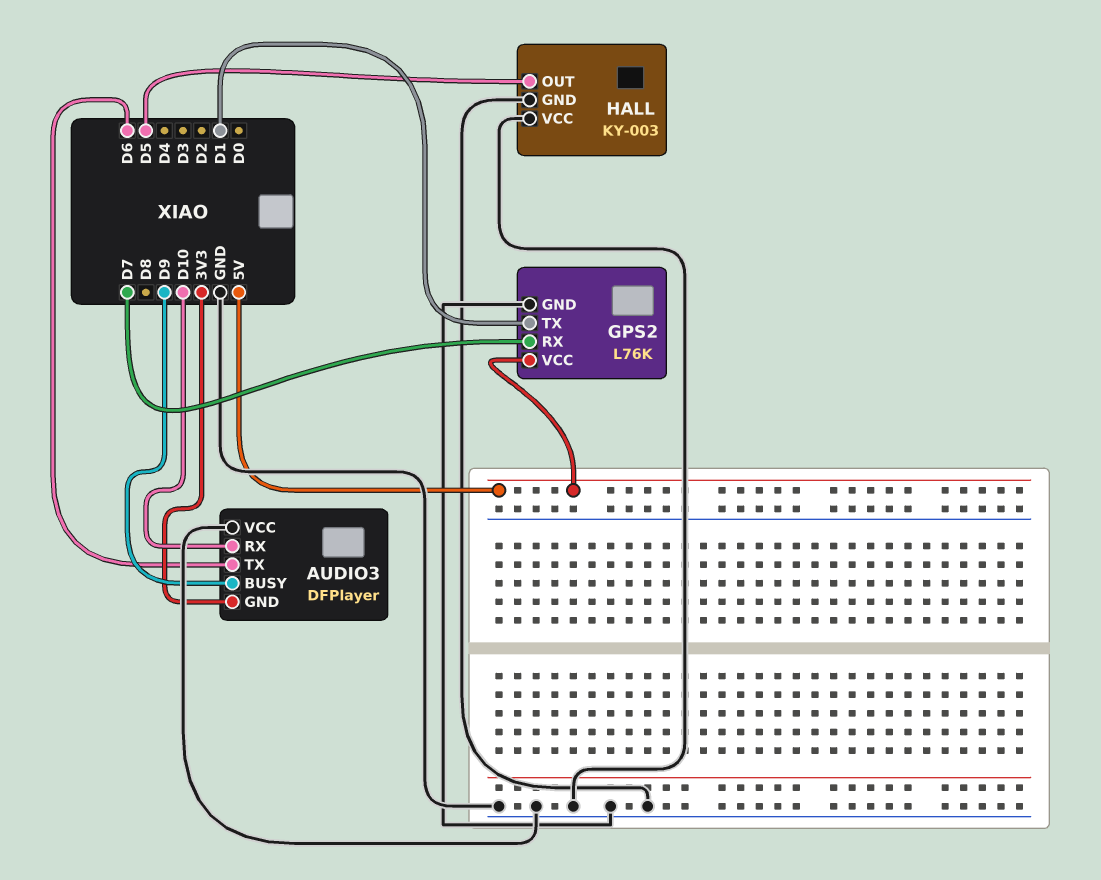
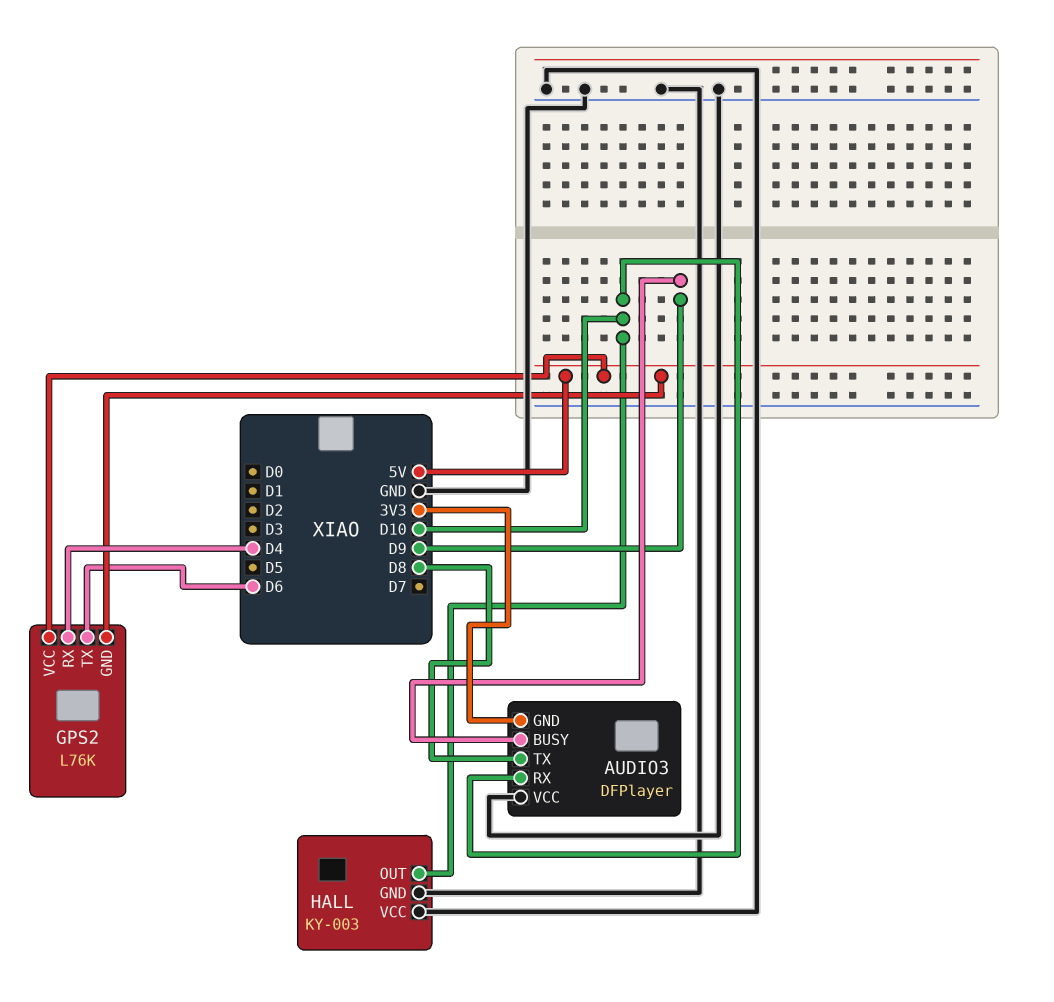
AUDIO3 pin TX: D6 -> D8
GPS2 pin GND: GND -> 5V
GPS2 pin RX: D7 -> D4
GPS2 pin TX: D1 -> D6
HALL pin OUT: D5 -> D10

